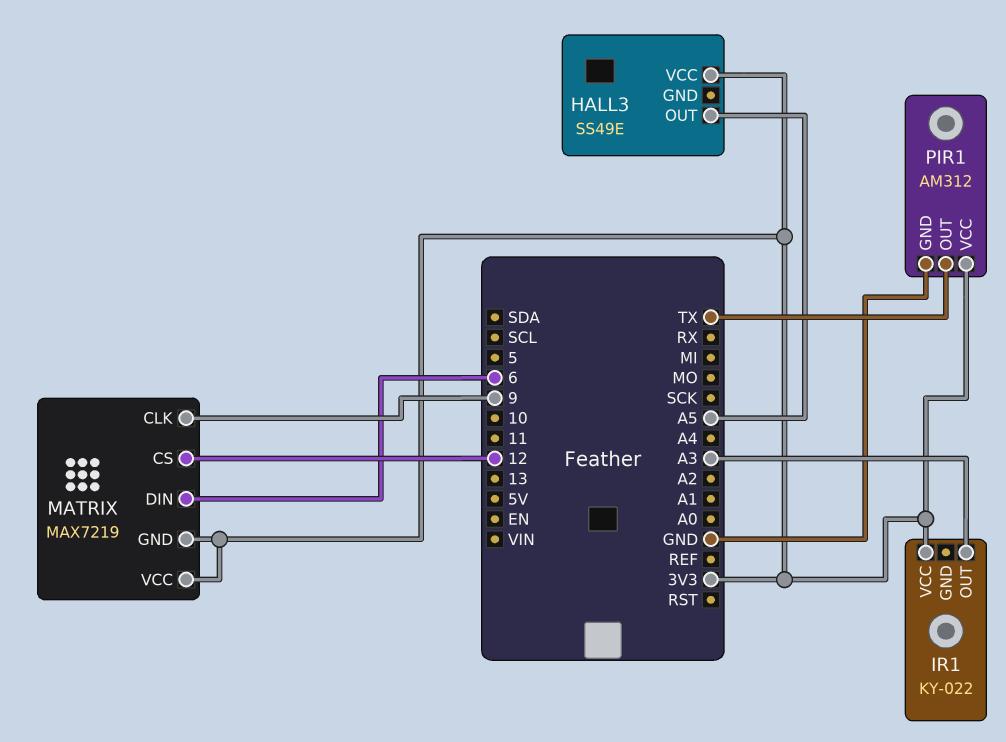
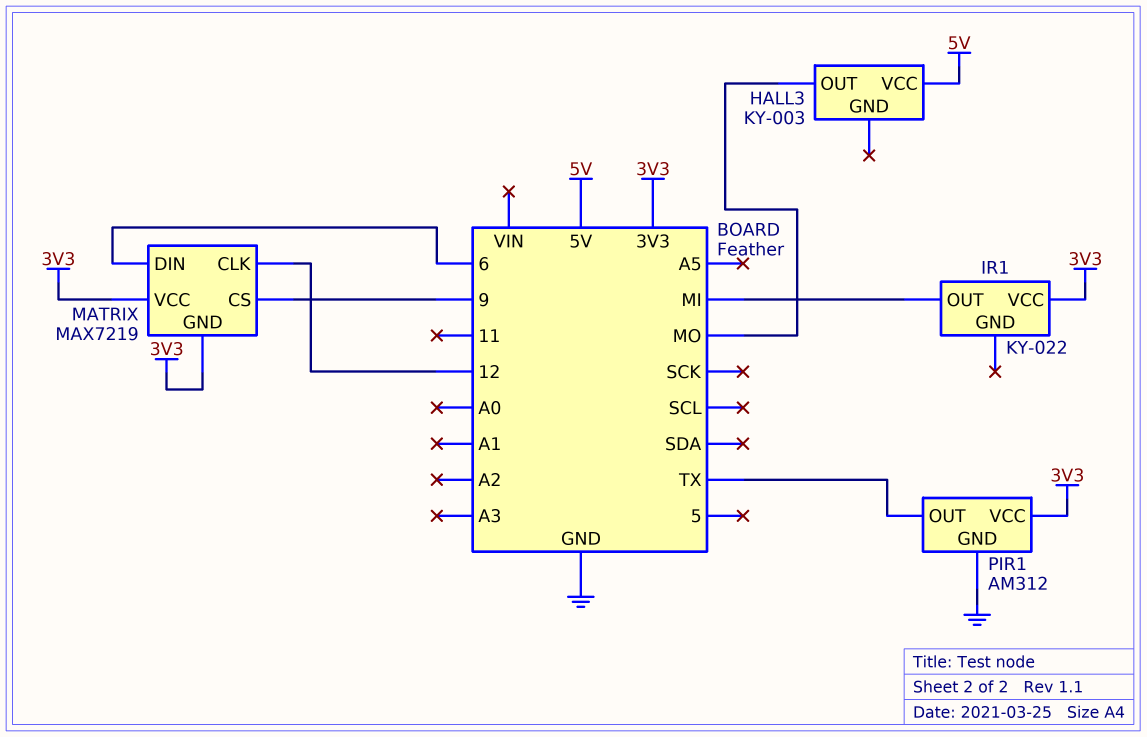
HALL3: SS49E -> KY-003
HALL3 pin OUT: A5 -> MO
HALL3 pin VCC: 3V3 -> 5V
IR1 pin OUT: A3 -> MI
MATRIX pin CLK: 9 -> 12
MATRIX pin CS: 12 -> 9

